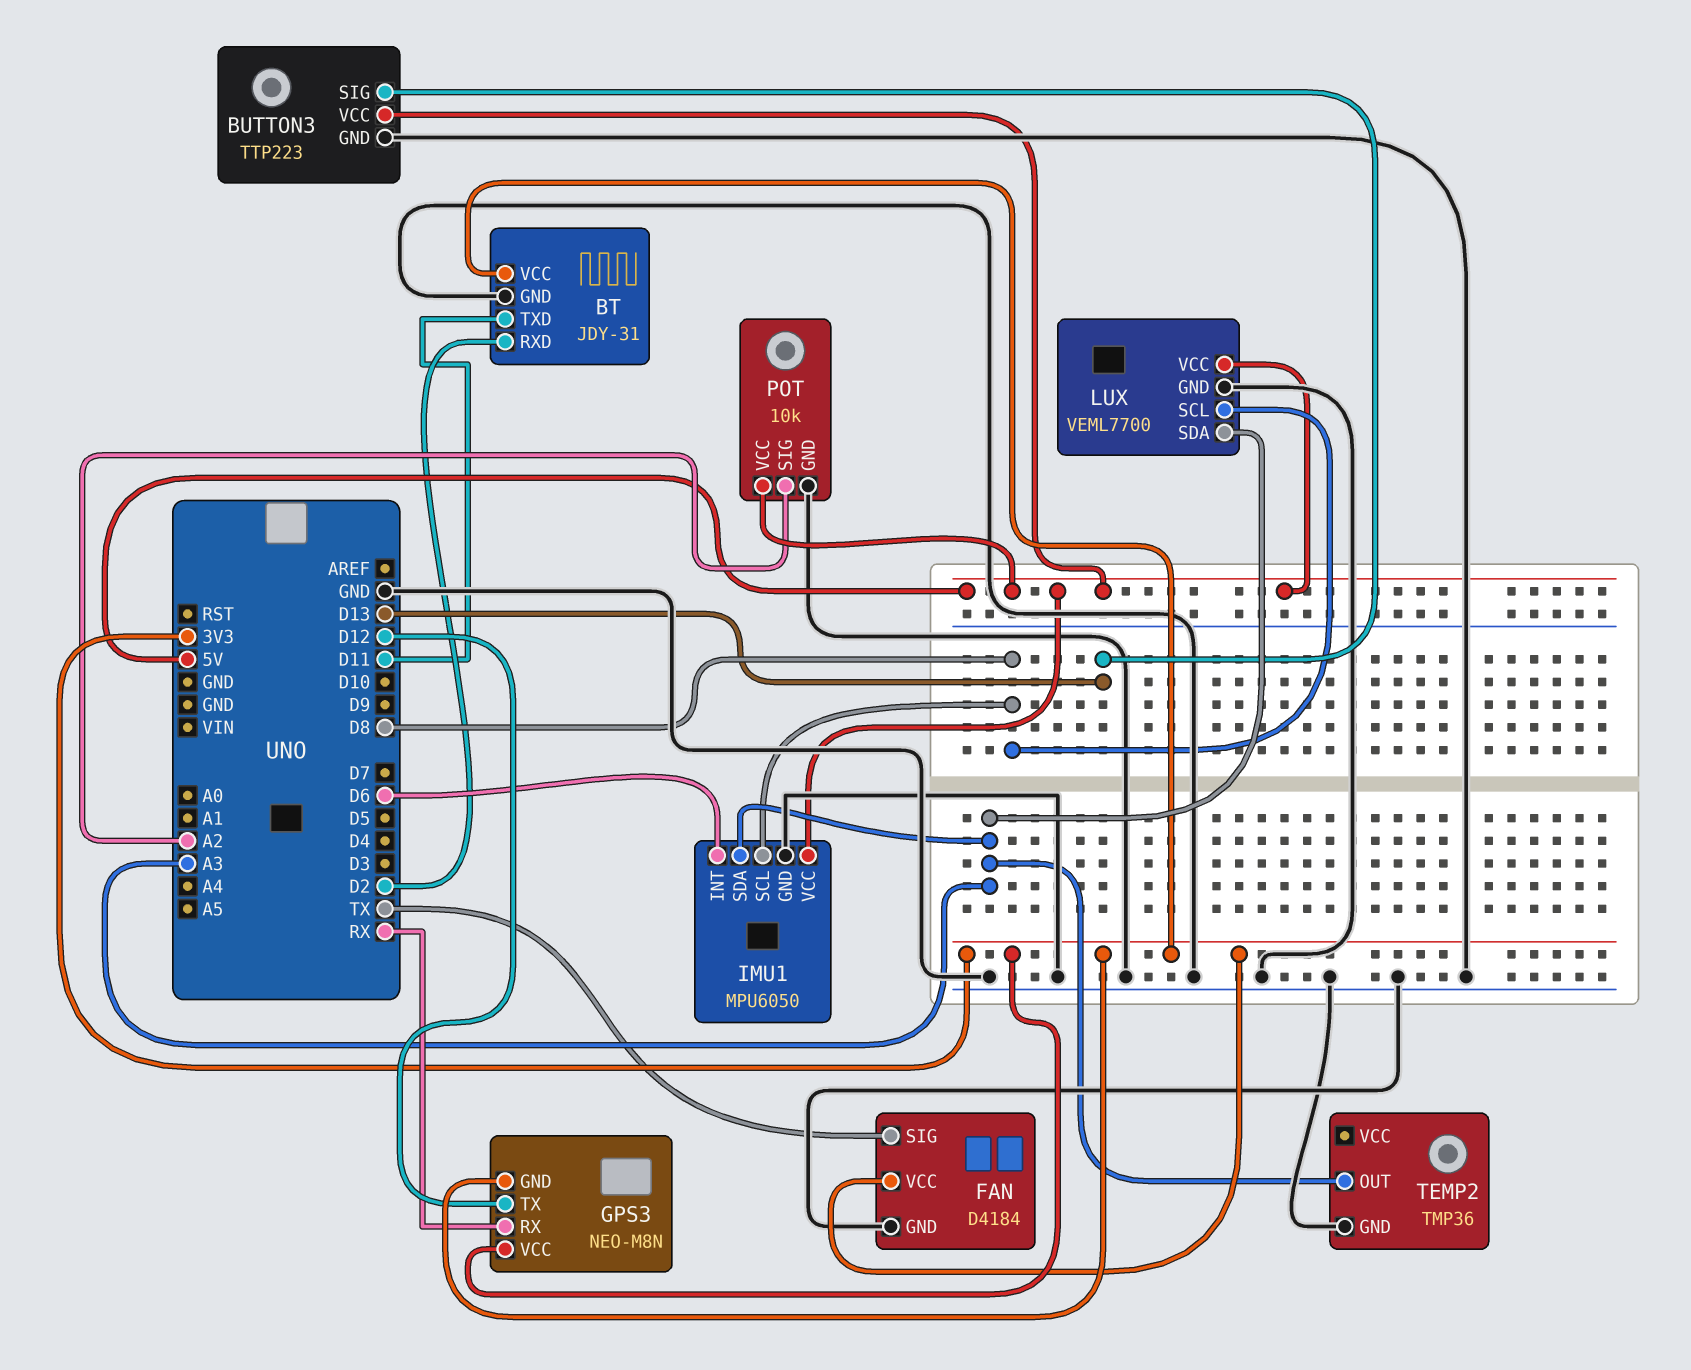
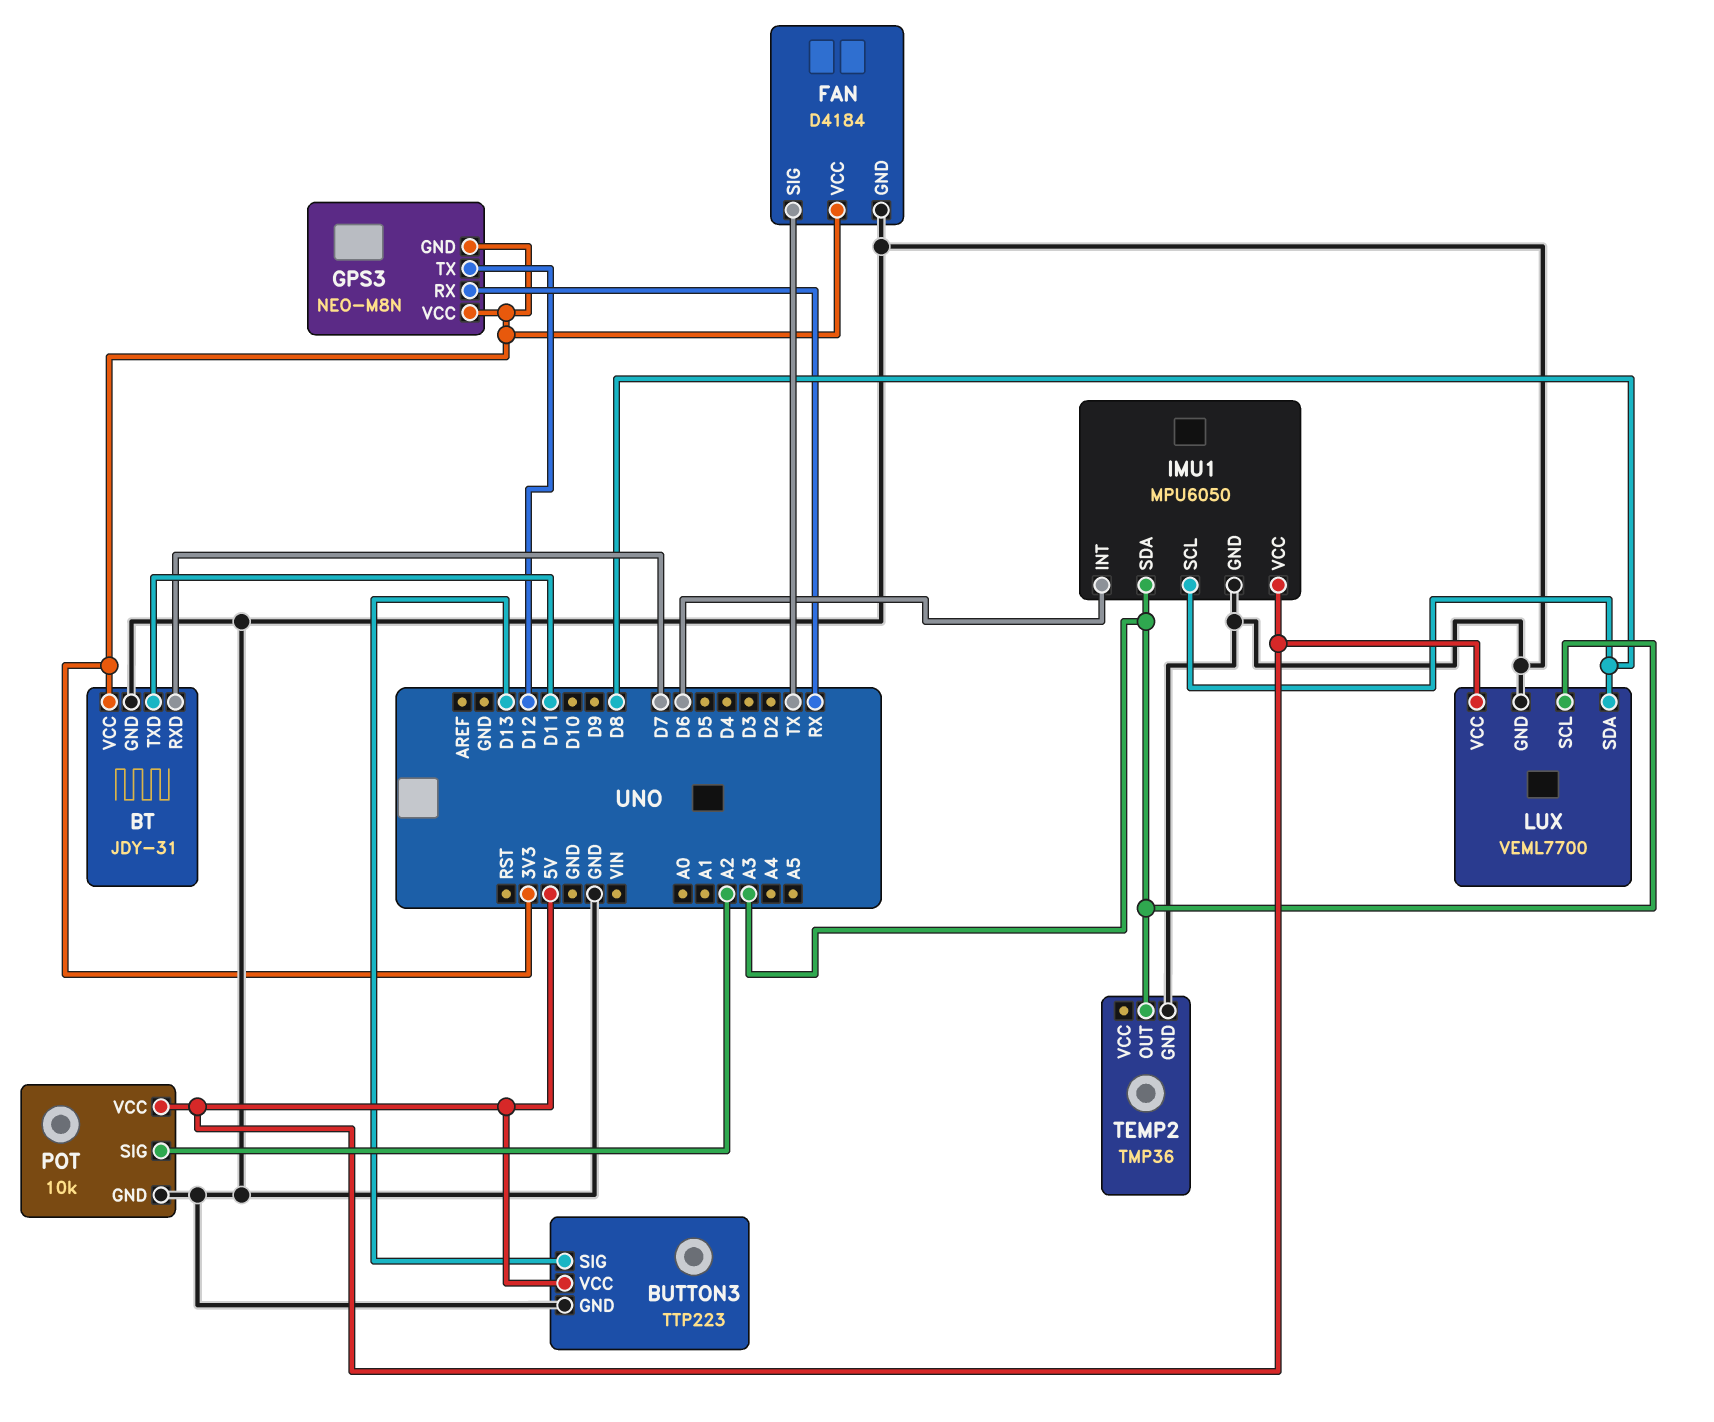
BT pin RXD: D2 -> D7
LUX pin SCL: D8 -> A3
LUX pin SDA: A3 -> D8

